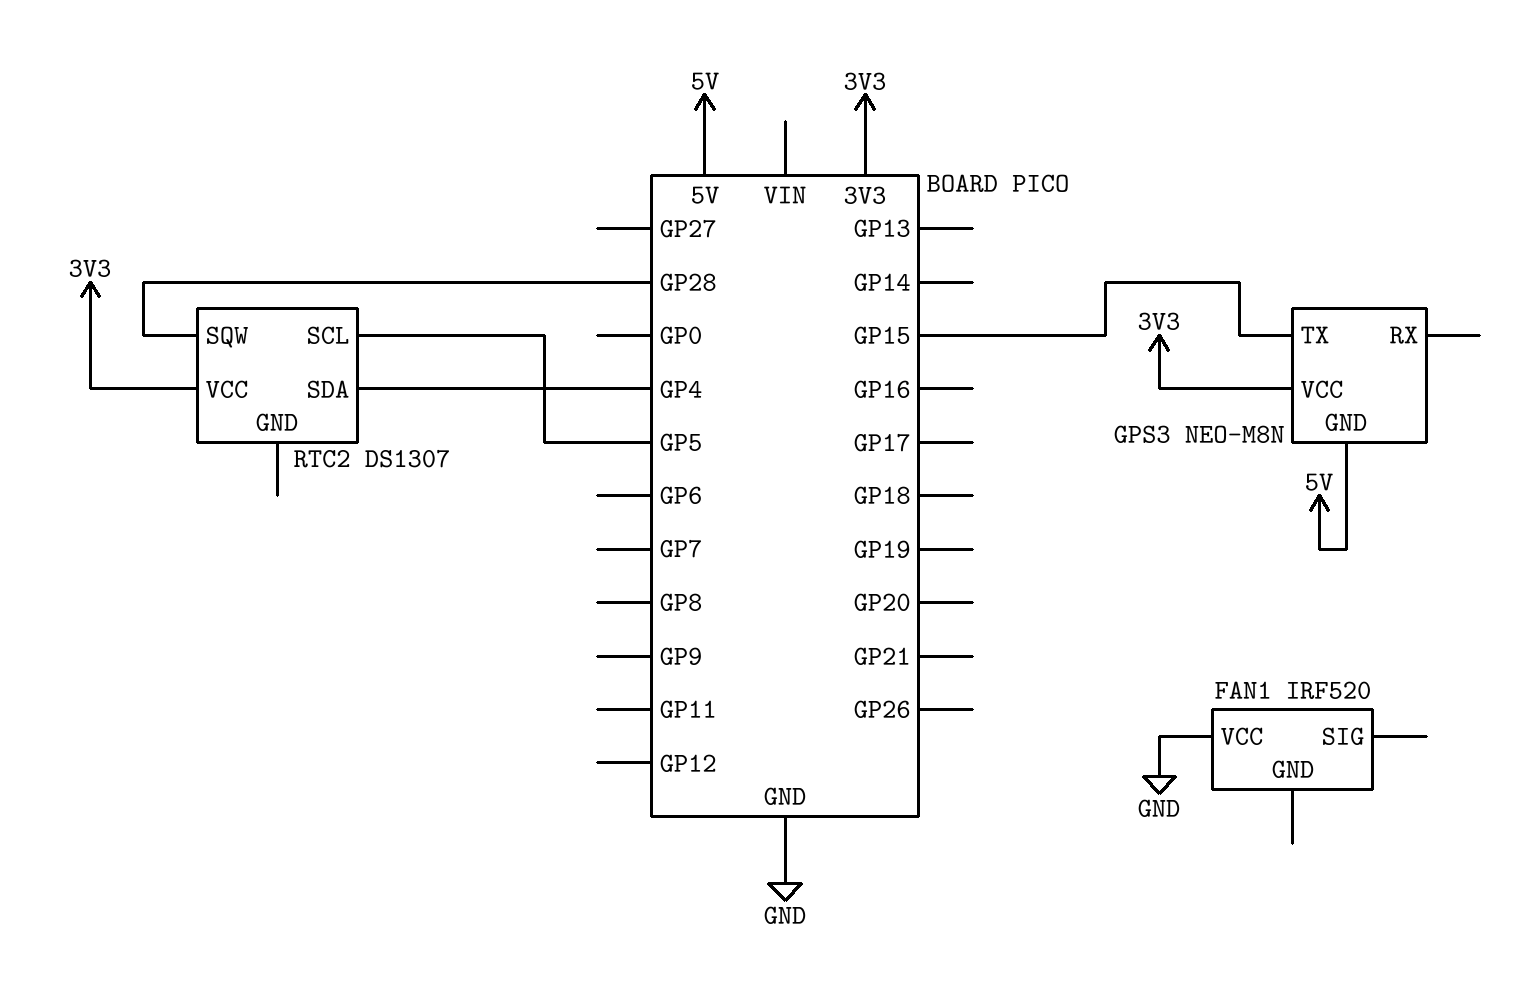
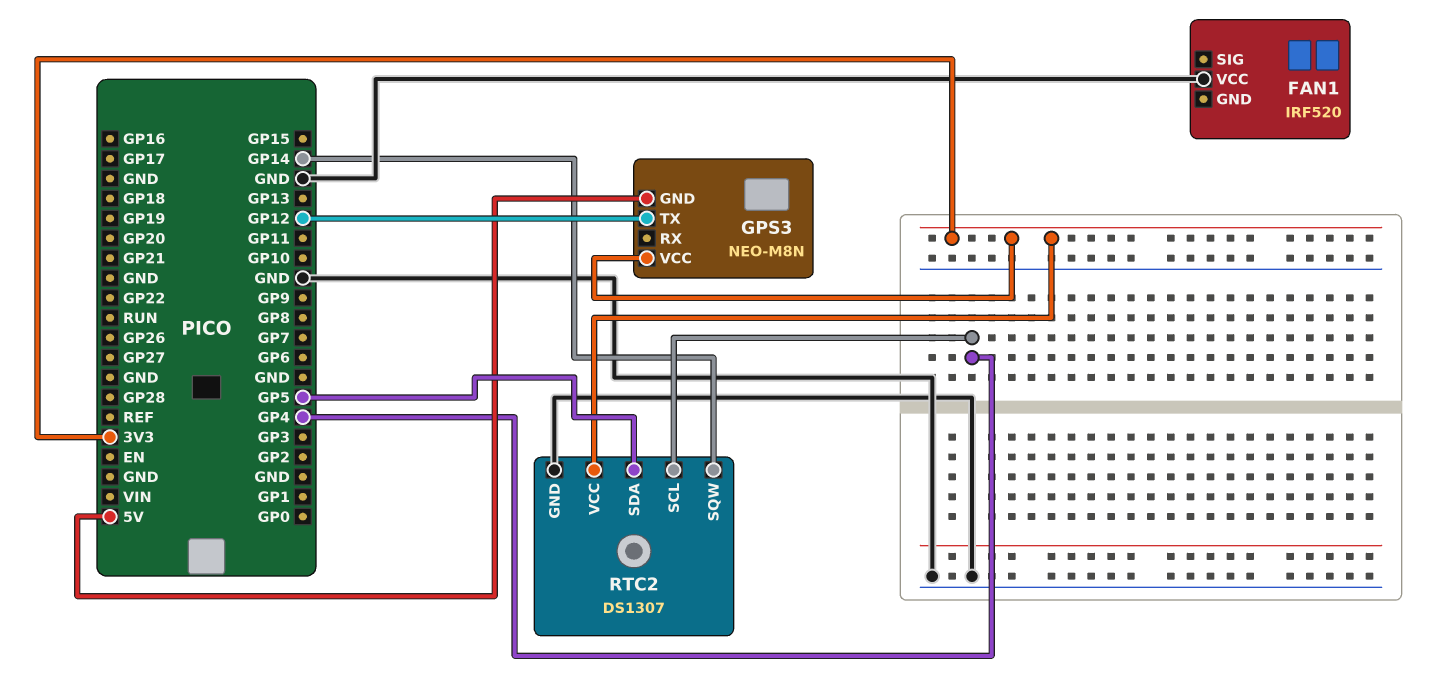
GPS3 pin TX: GP15 -> GP12
RTC2 pin GND: none -> GND
RTC2 pin SCL: GP5 -> GP4
RTC2 pin SDA: GP4 -> GP5
RTC2 pin SQW: GP28 -> GP14

